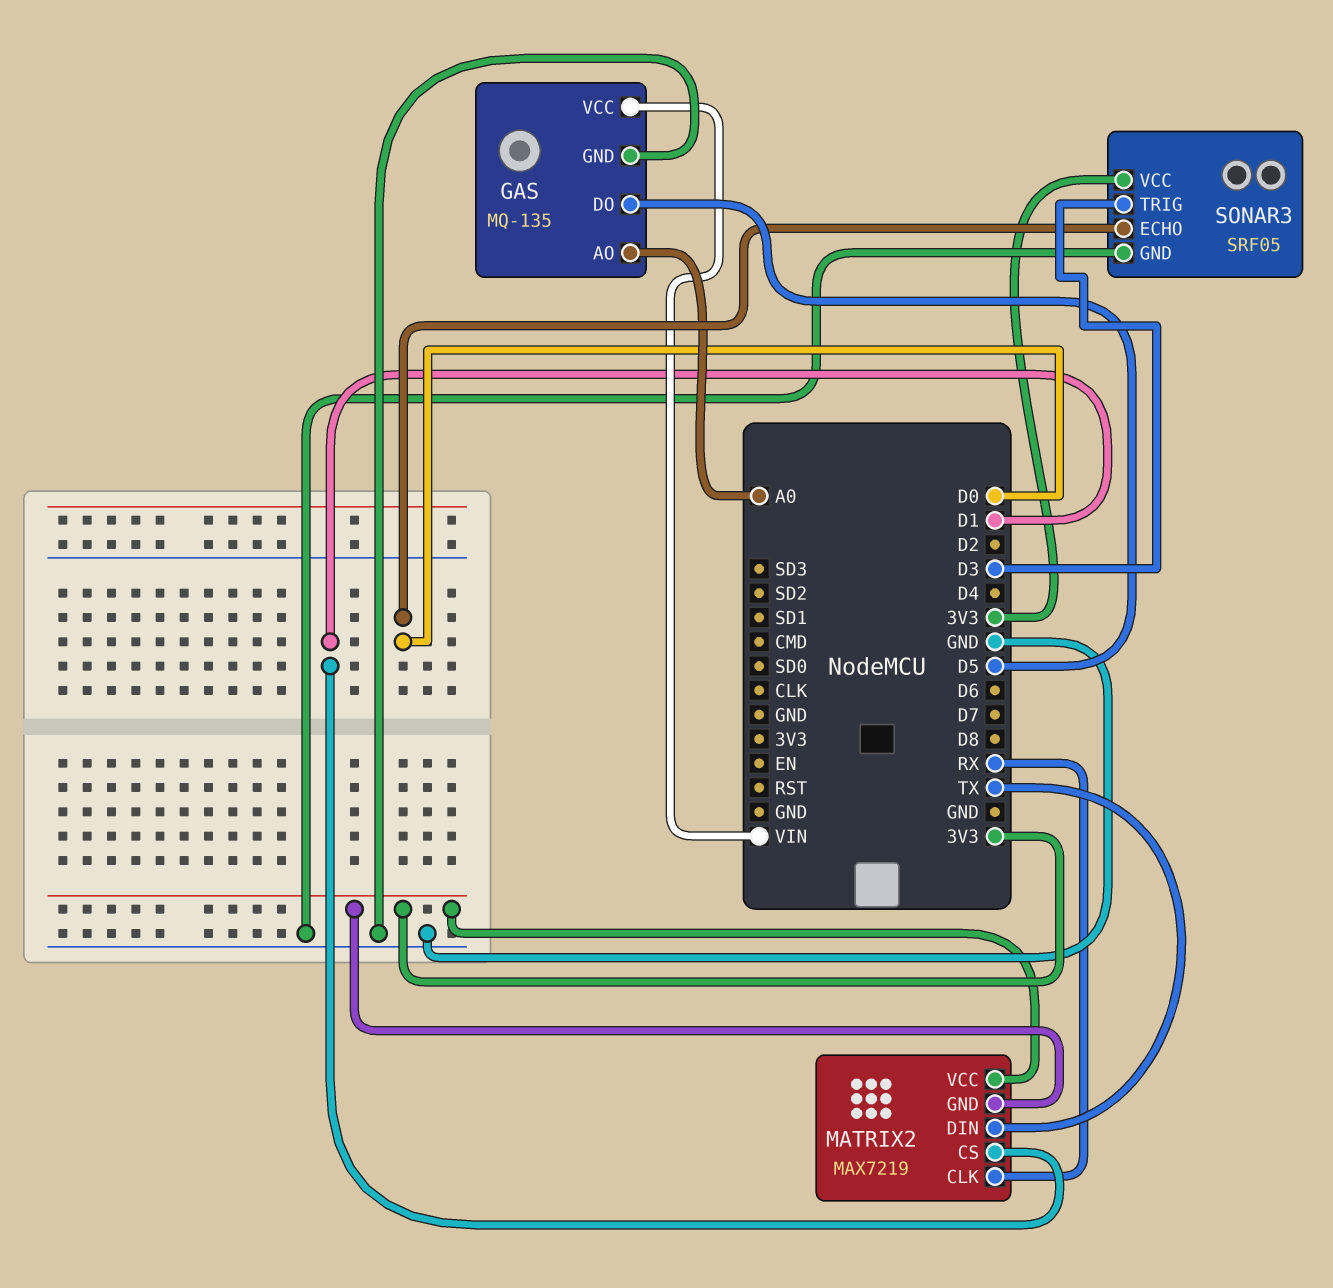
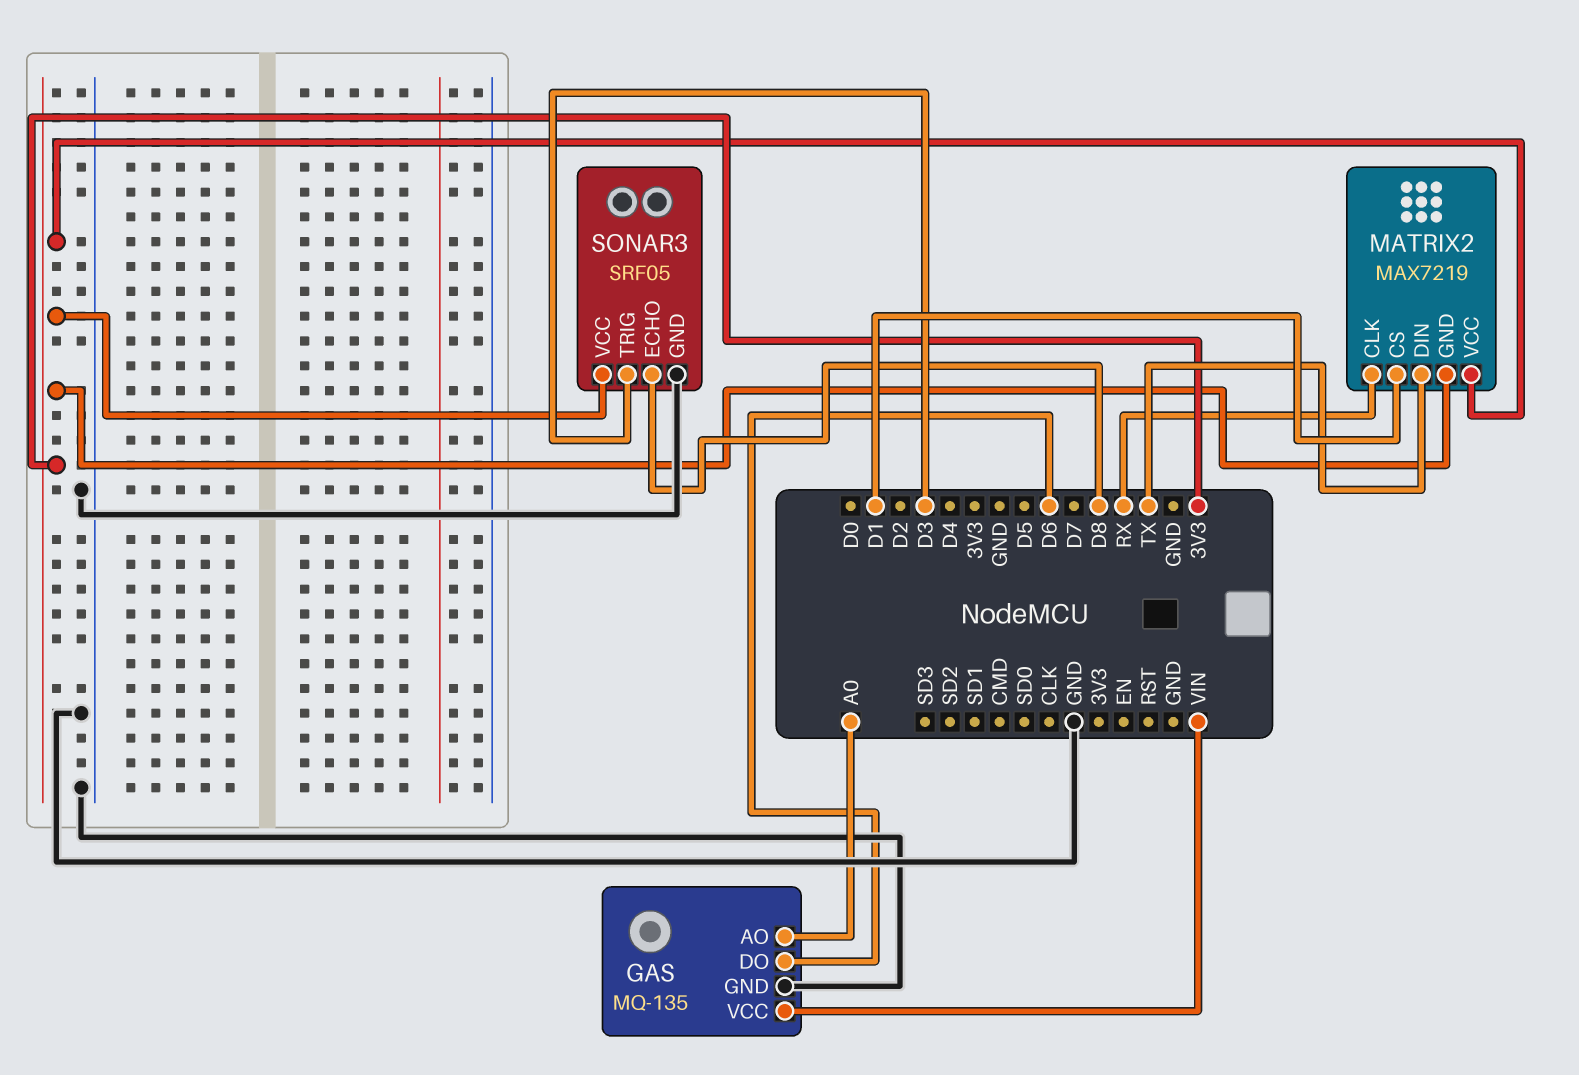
GAS pin DO: D5 -> D6
SONAR3 pin ECHO: D0 -> D8

